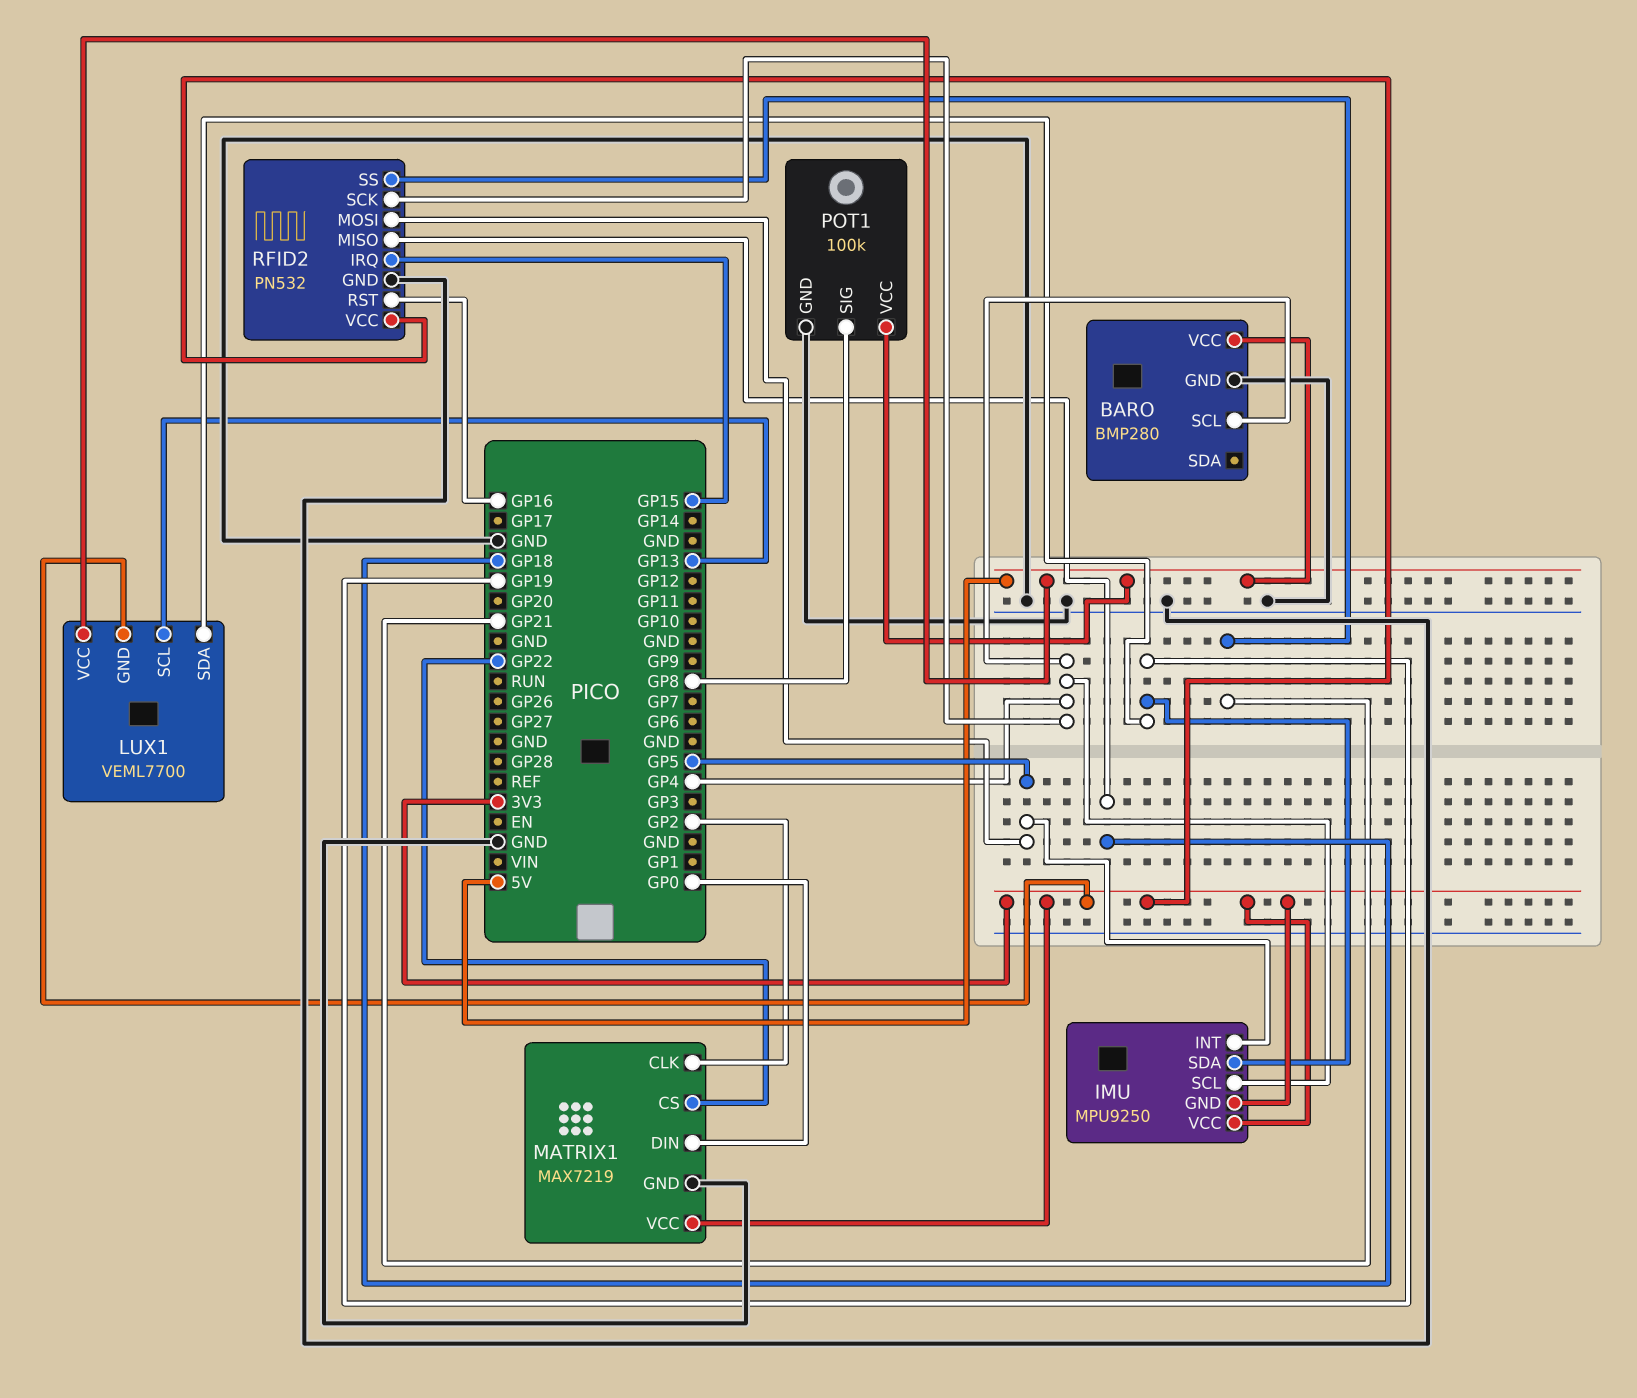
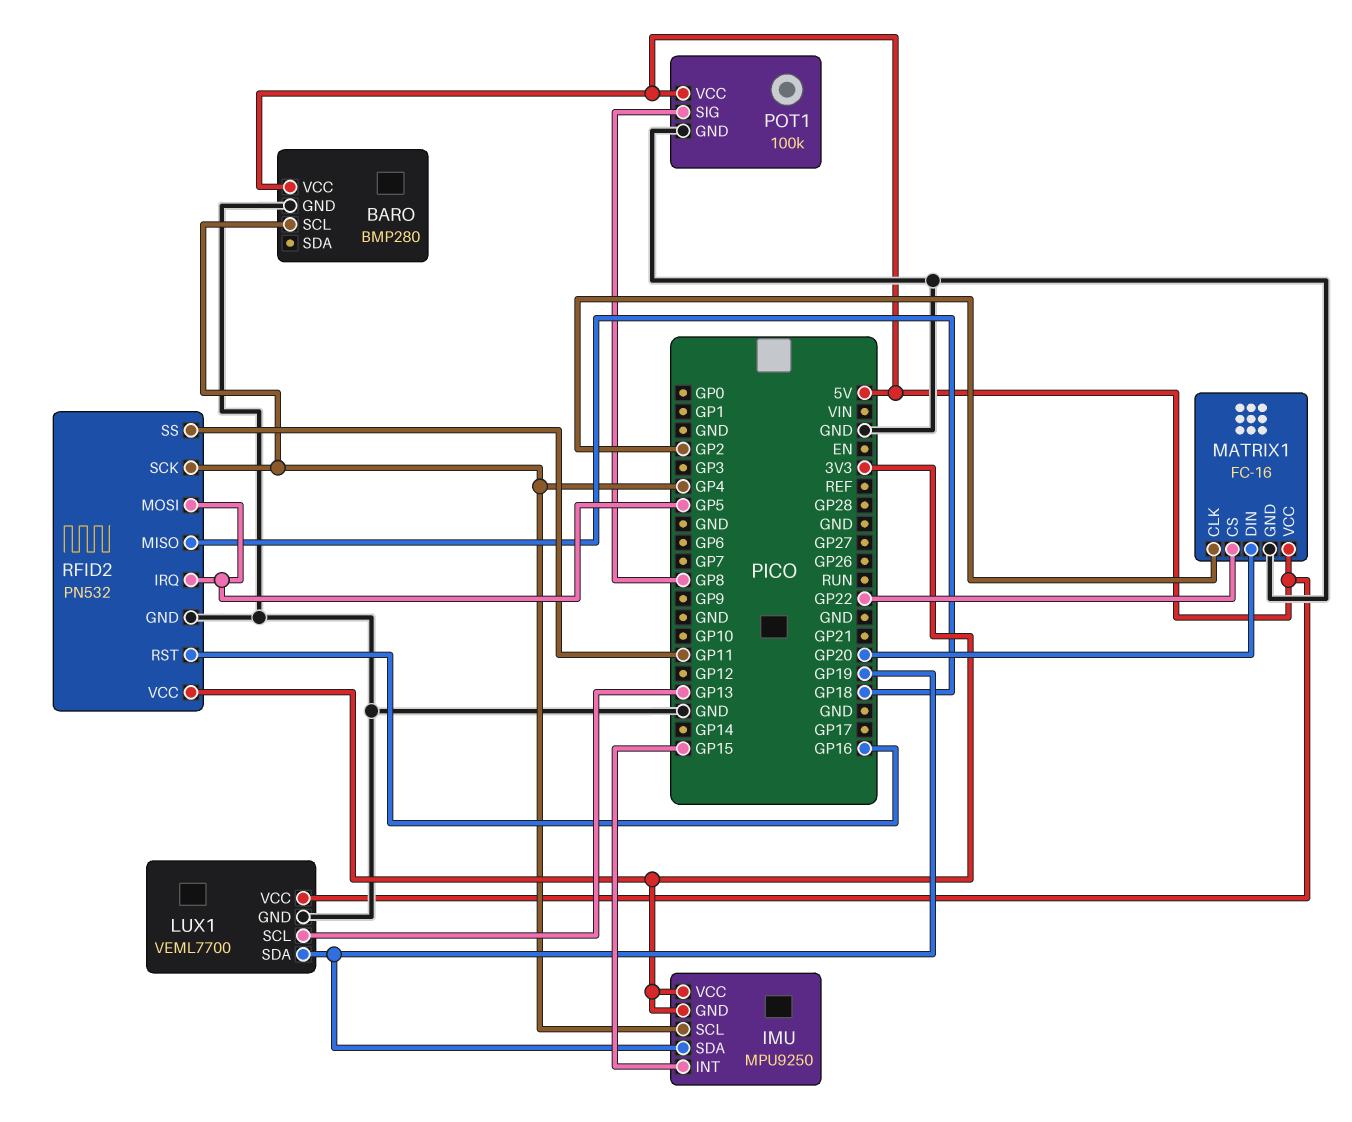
IMU pin INT: GP5 -> GP15
LUX1 pin GND: 3V3 -> GND
MATRIX1: MAX7219 -> FC-16
MATRIX1 pin DIN: GP0 -> GP20
MATRIX1 pin VCC: 3V3 -> 5V
RFID2 pin IRQ: GP15 -> GP5
RFID2 pin SS: GP21 -> GP11

